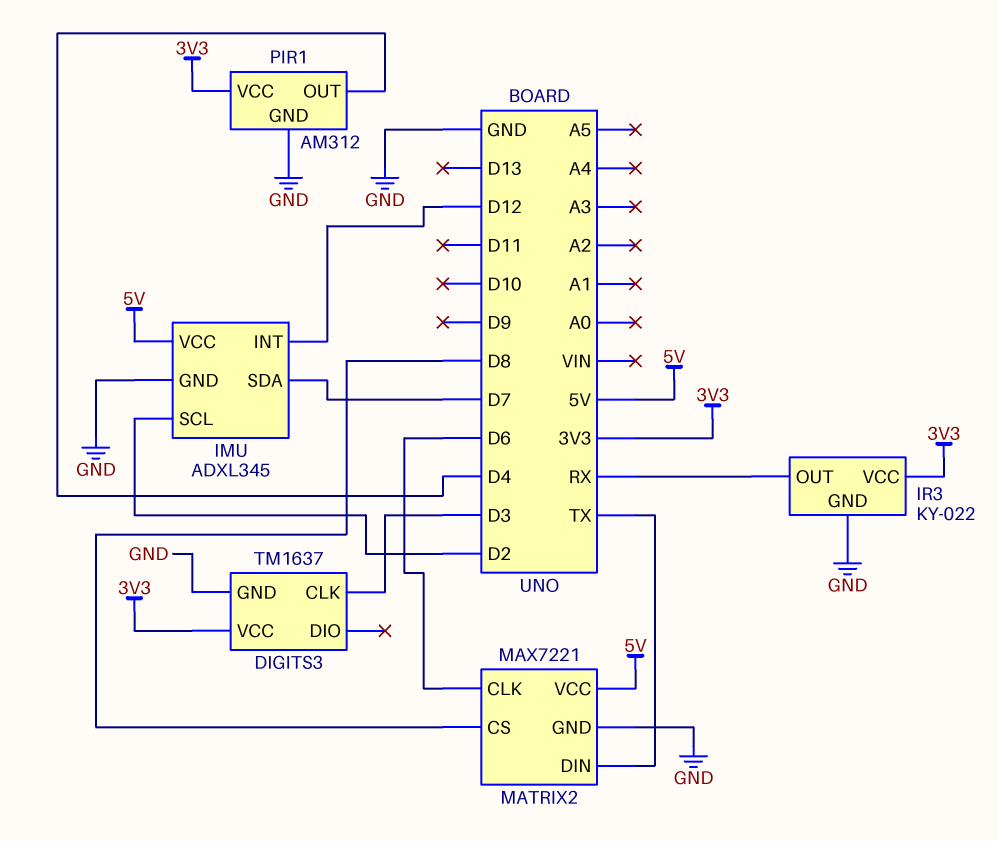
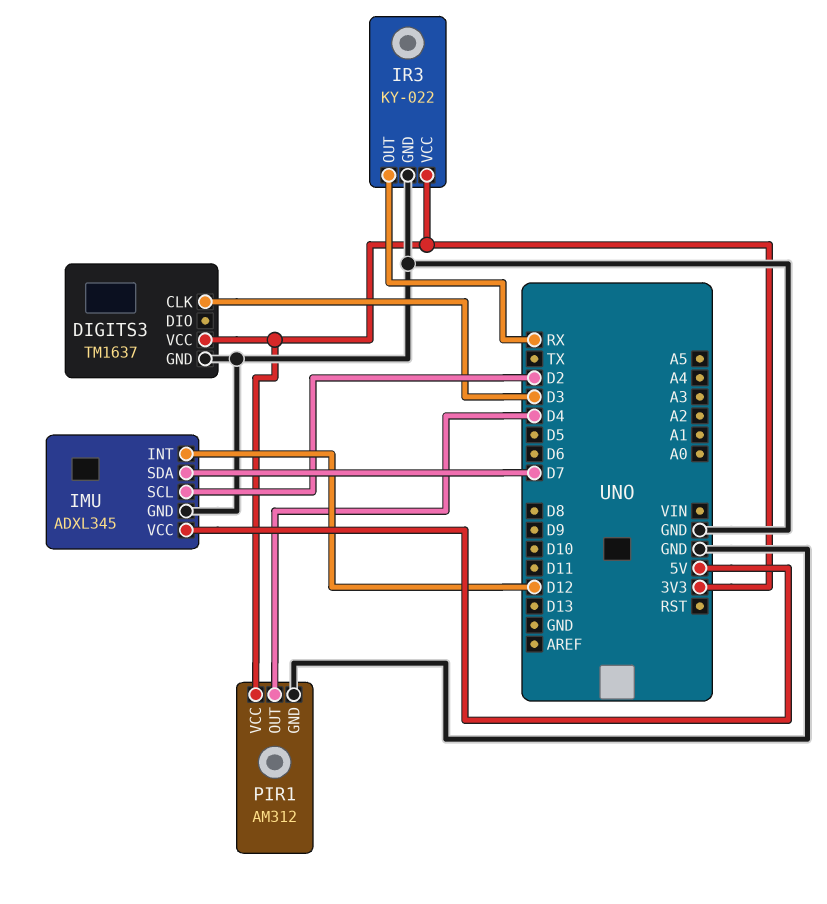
MATRIX2: MAX7221 -> none
MATRIX2 pin CLK: D6 -> none
MATRIX2 pin CS: D8 -> none
MATRIX2 pin DIN: TX -> none
MATRIX2 pin GND: GND -> none
MATRIX2 pin VCC: 5V -> none

